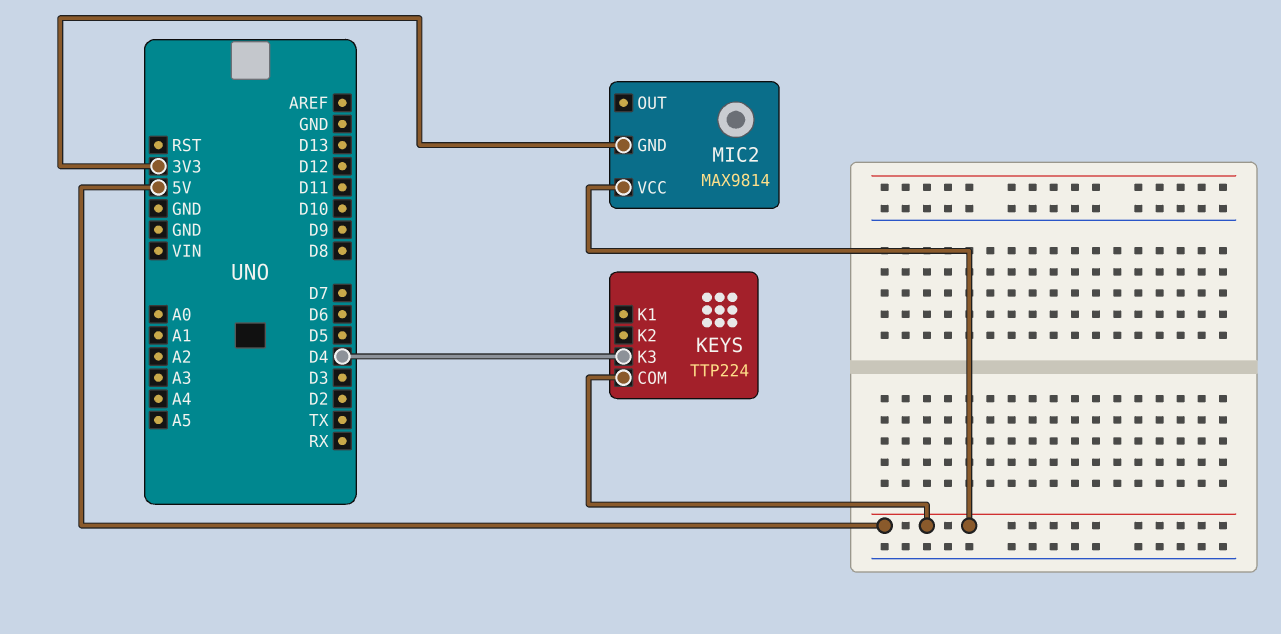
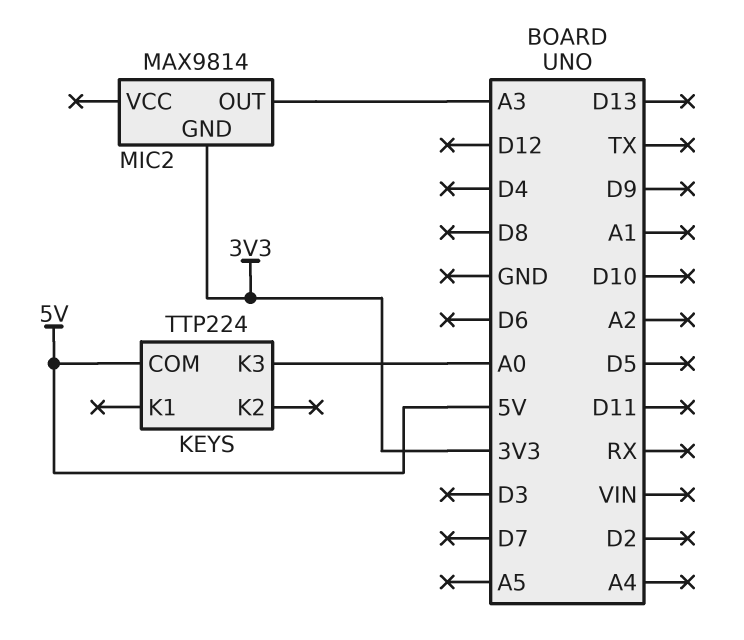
KEYS pin K3: D4 -> A0
MIC2 pin OUT: none -> A3
MIC2 pin VCC: 5V -> none

